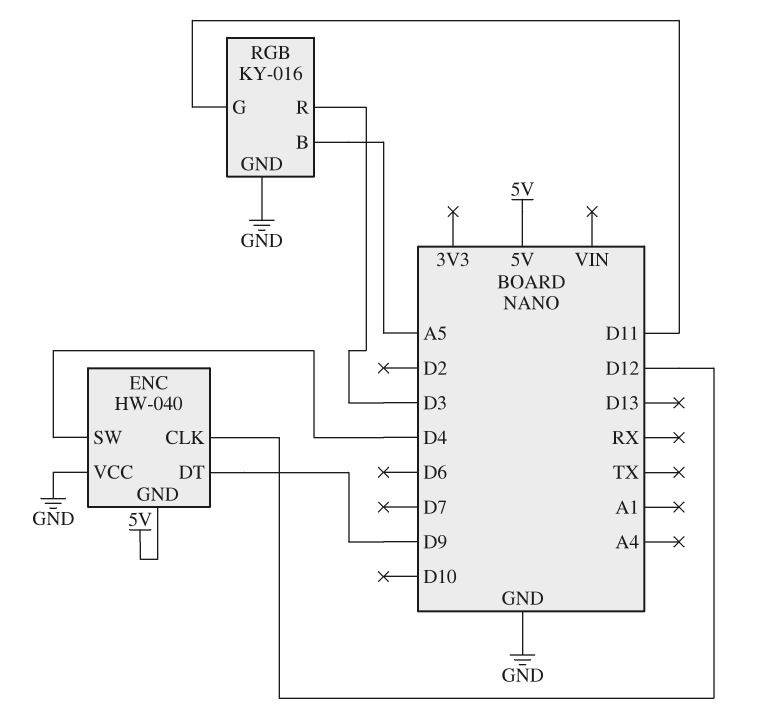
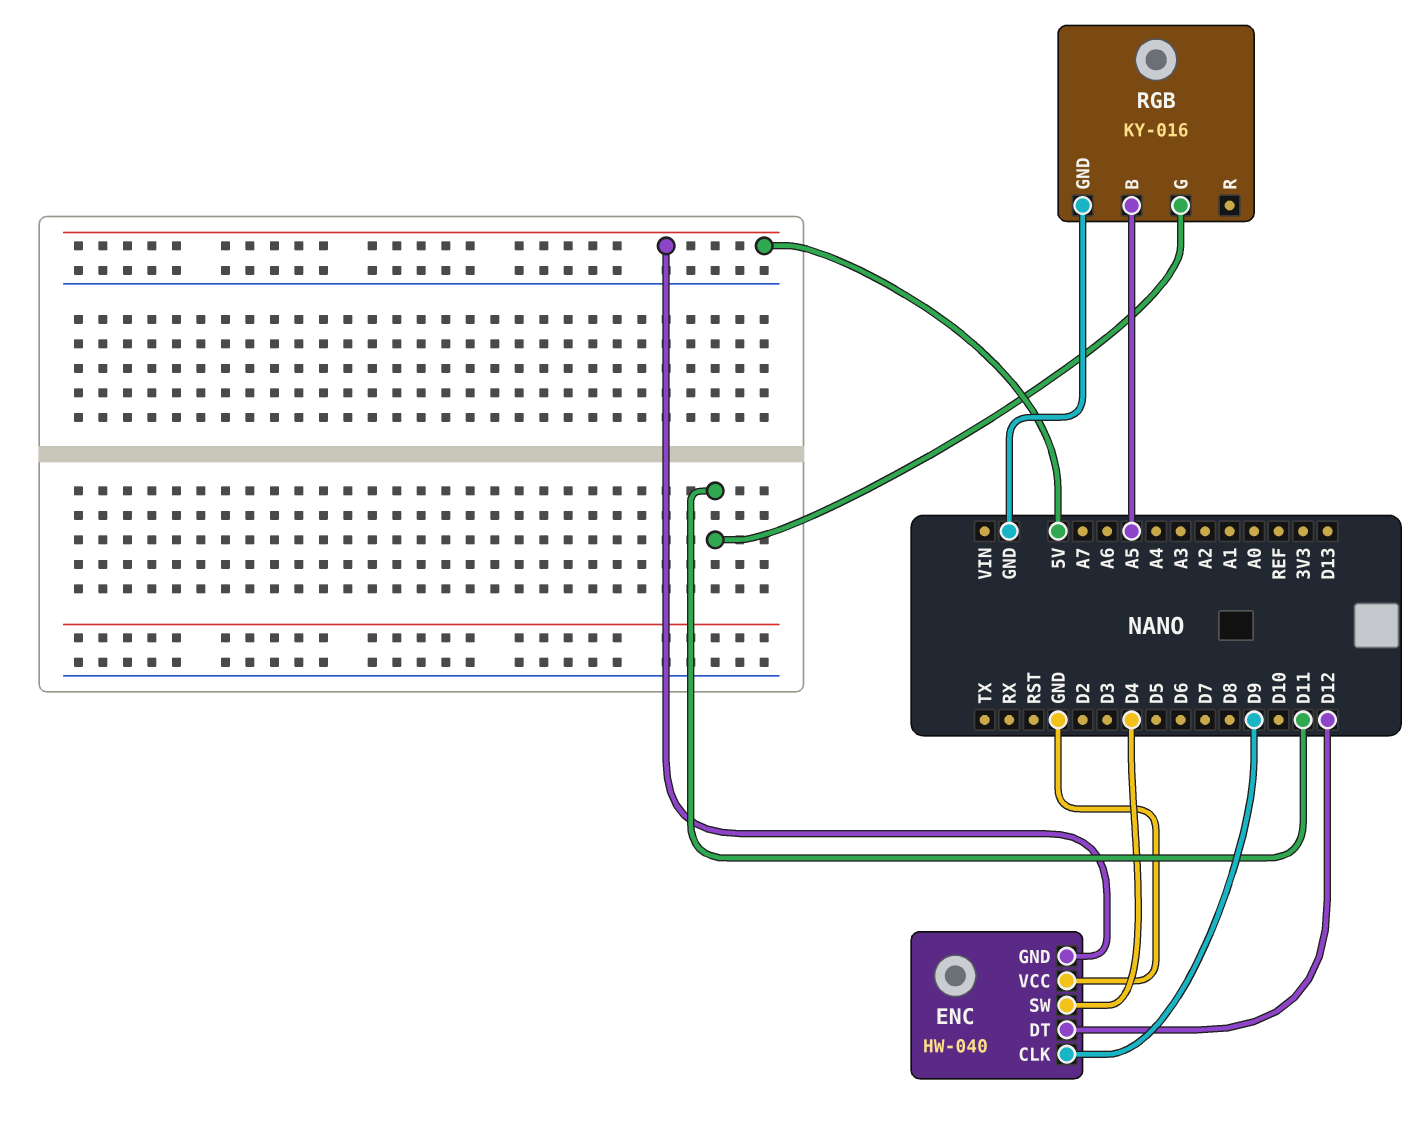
ENC pin CLK: D12 -> D9
ENC pin DT: D9 -> D12
RGB pin R: D3 -> none

